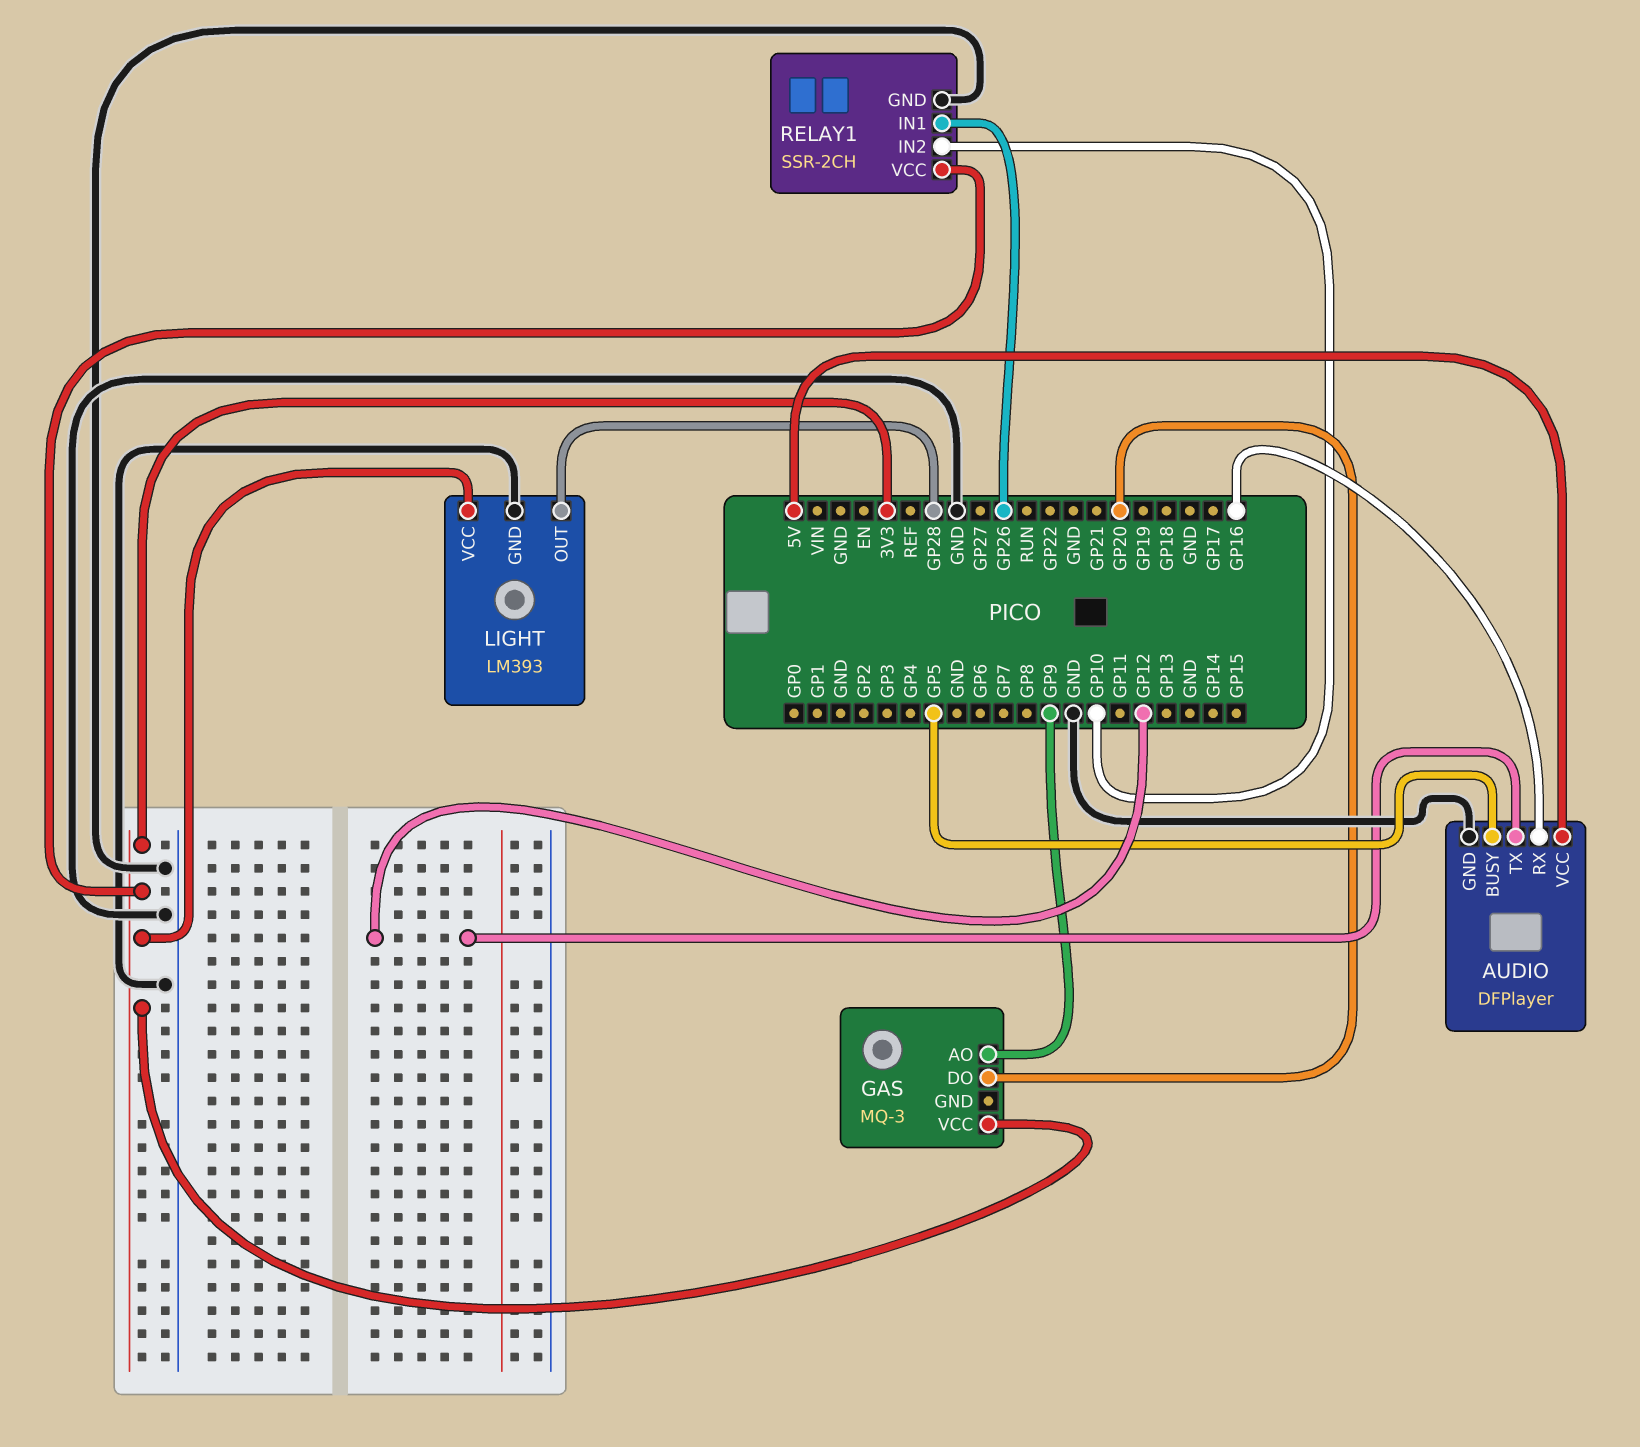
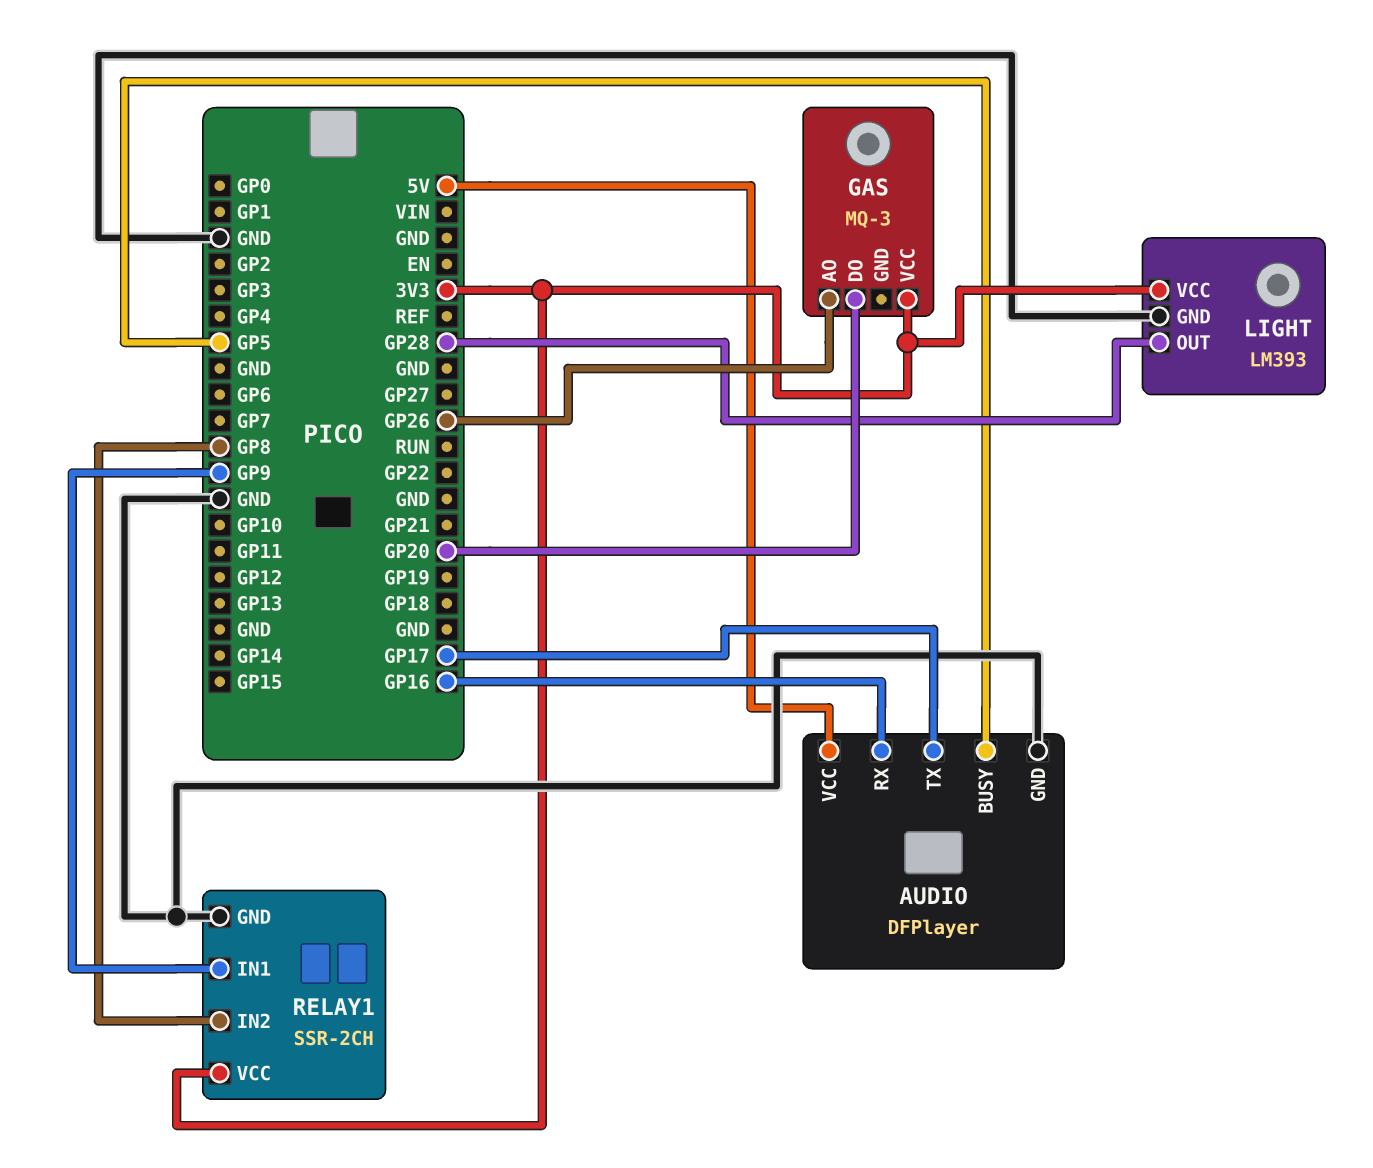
AUDIO pin TX: GP12 -> GP17
GAS pin AO: GP9 -> GP26
RELAY1 pin IN1: GP26 -> GP9
RELAY1 pin IN2: GP10 -> GP8

